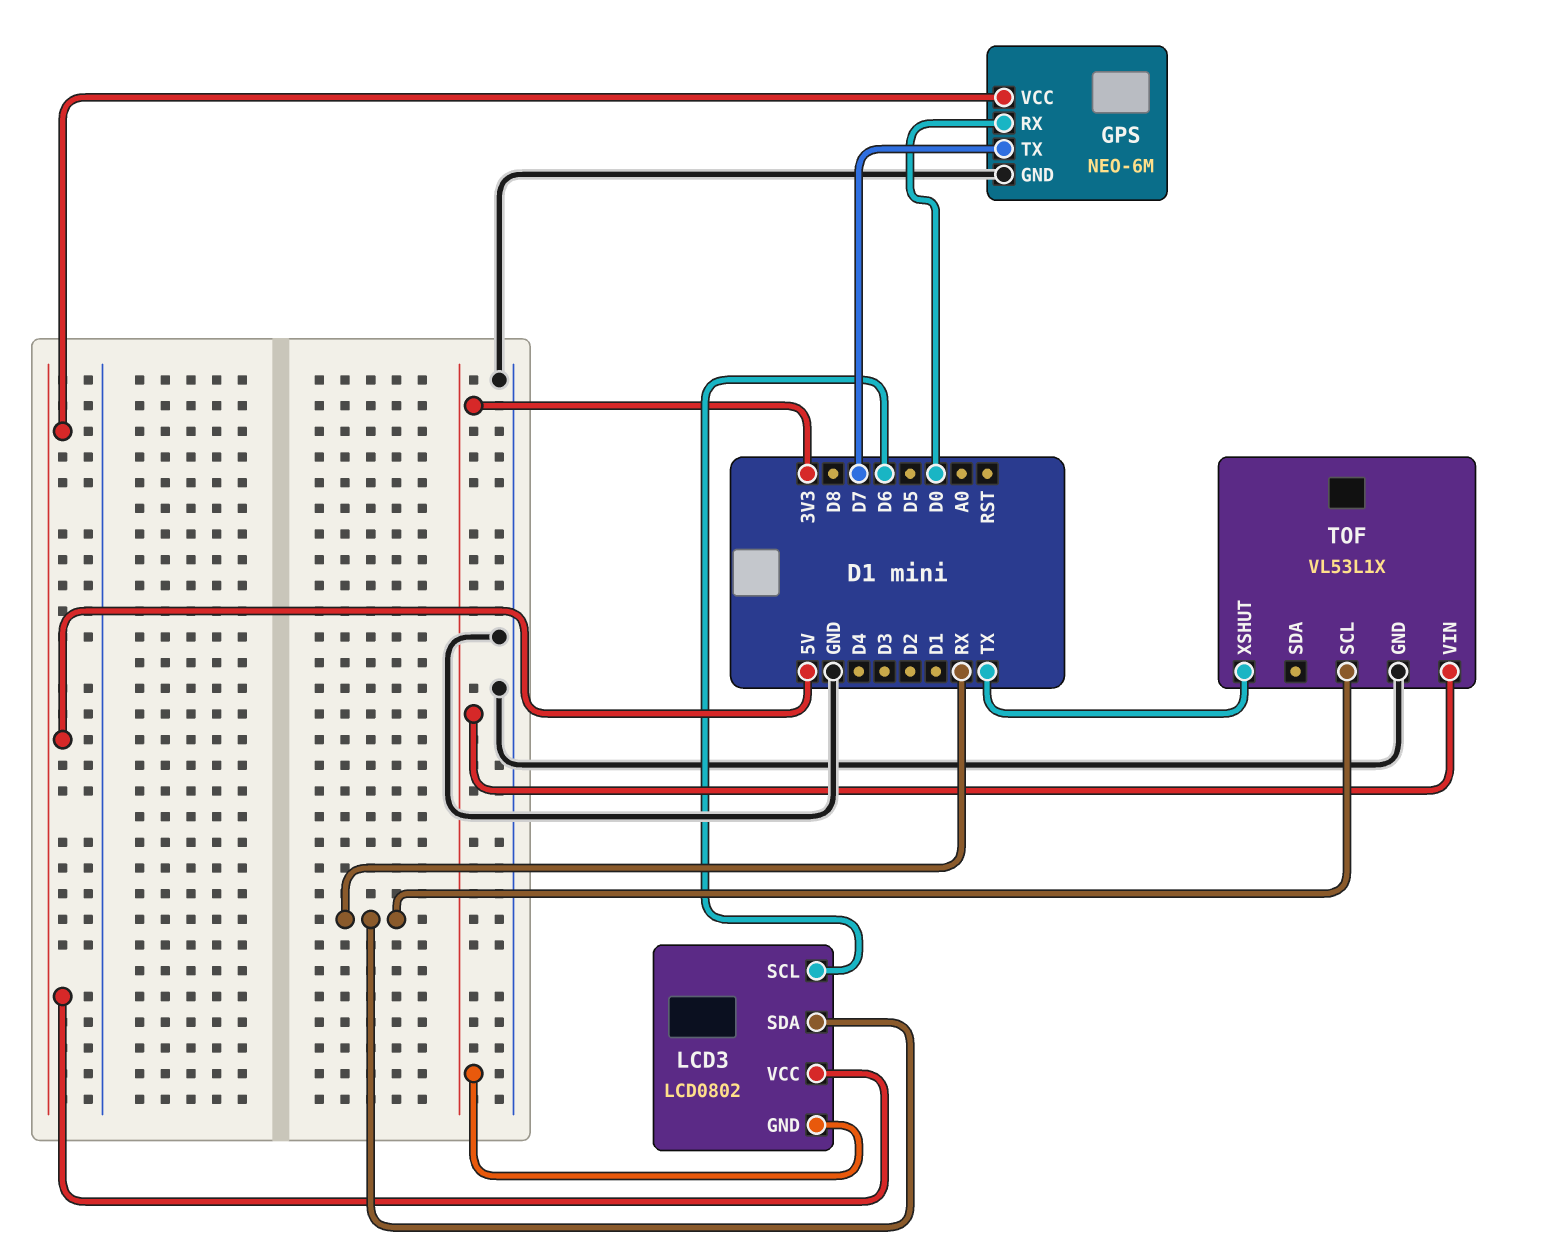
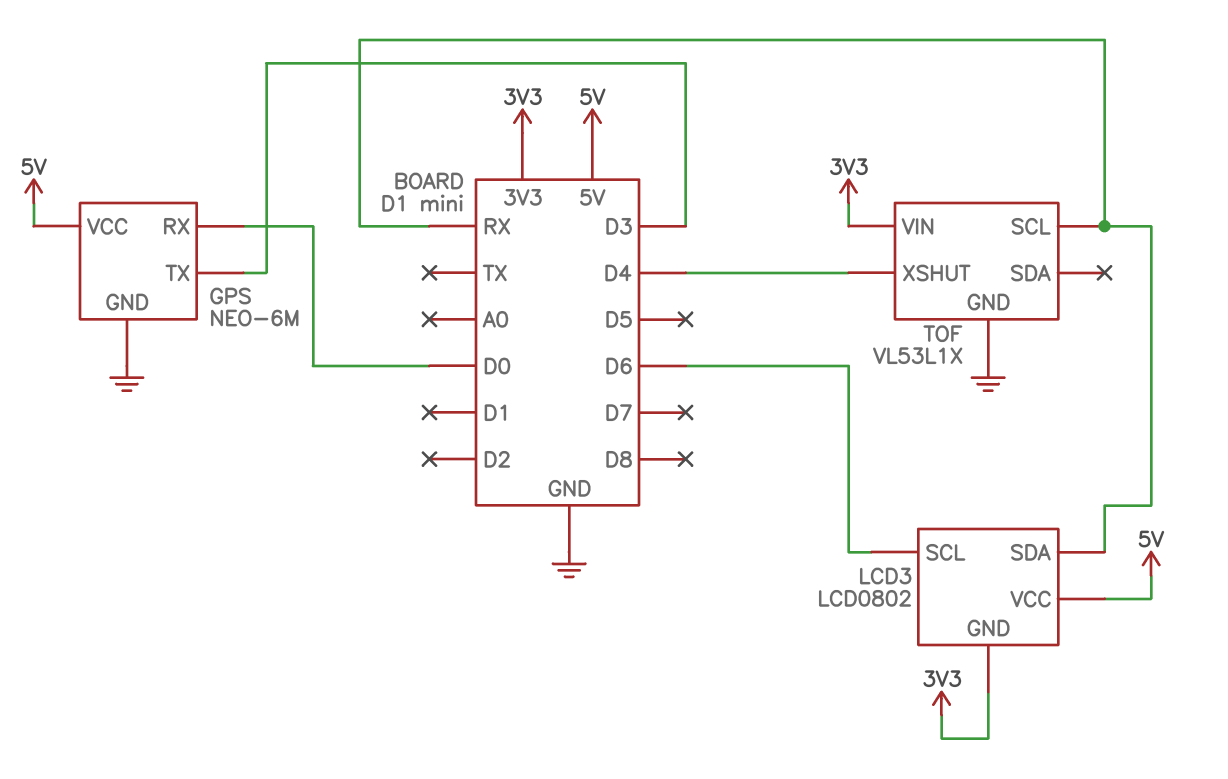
GPS pin TX: D7 -> D3
TOF pin XSHUT: TX -> D4

